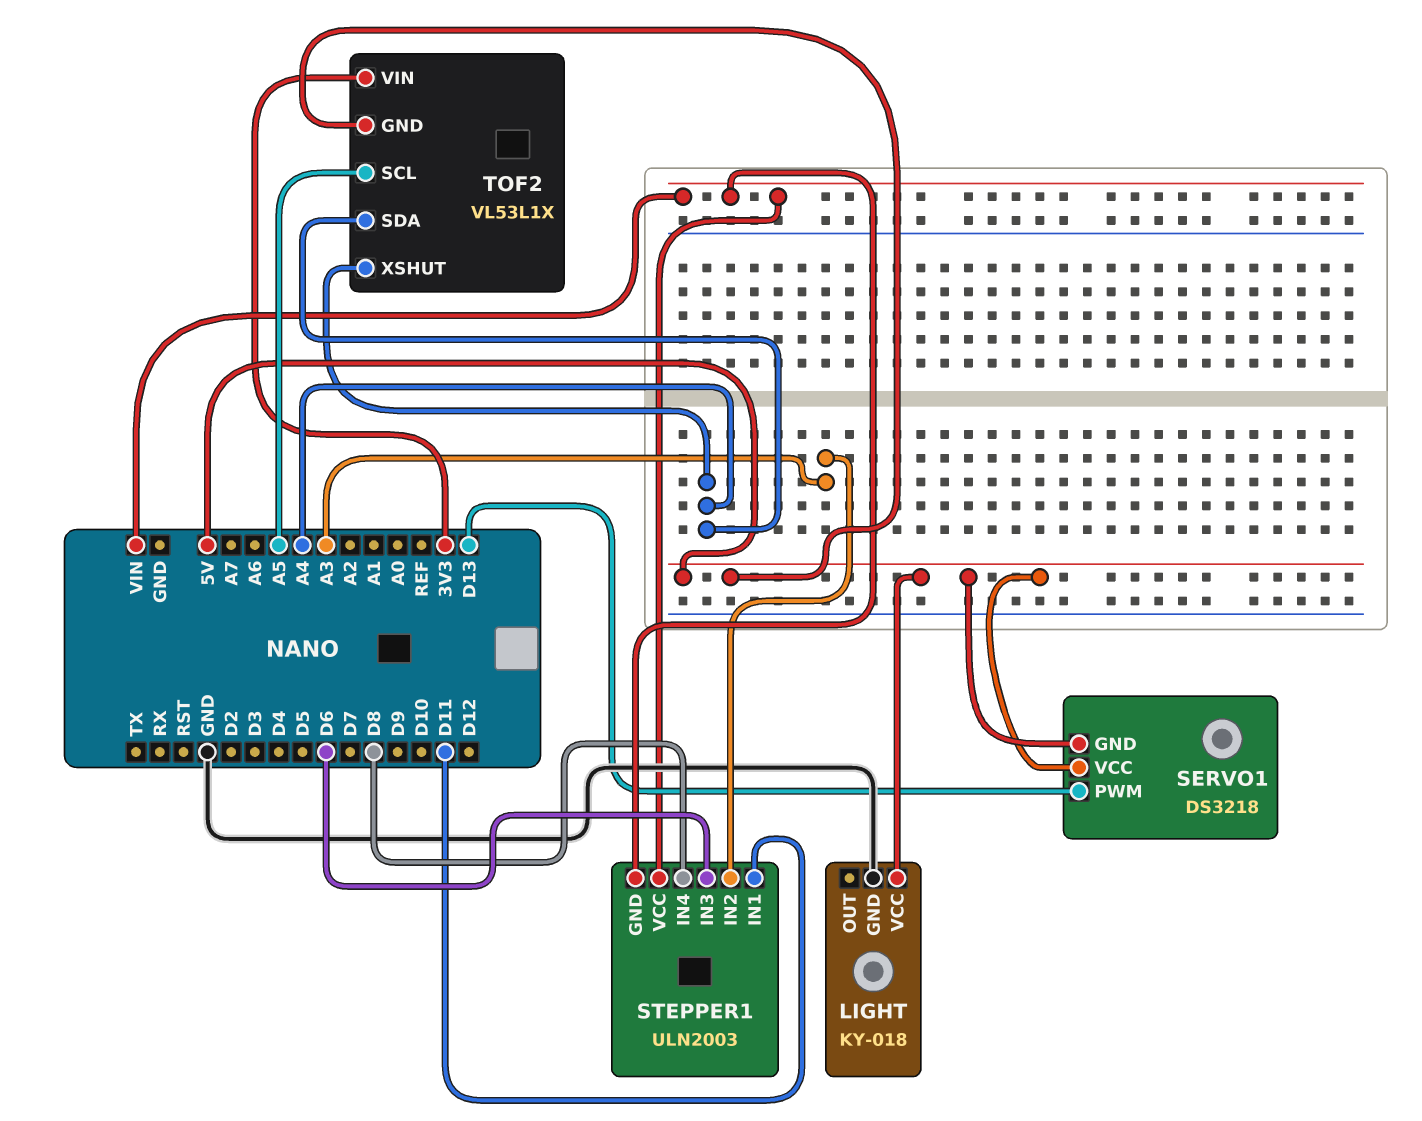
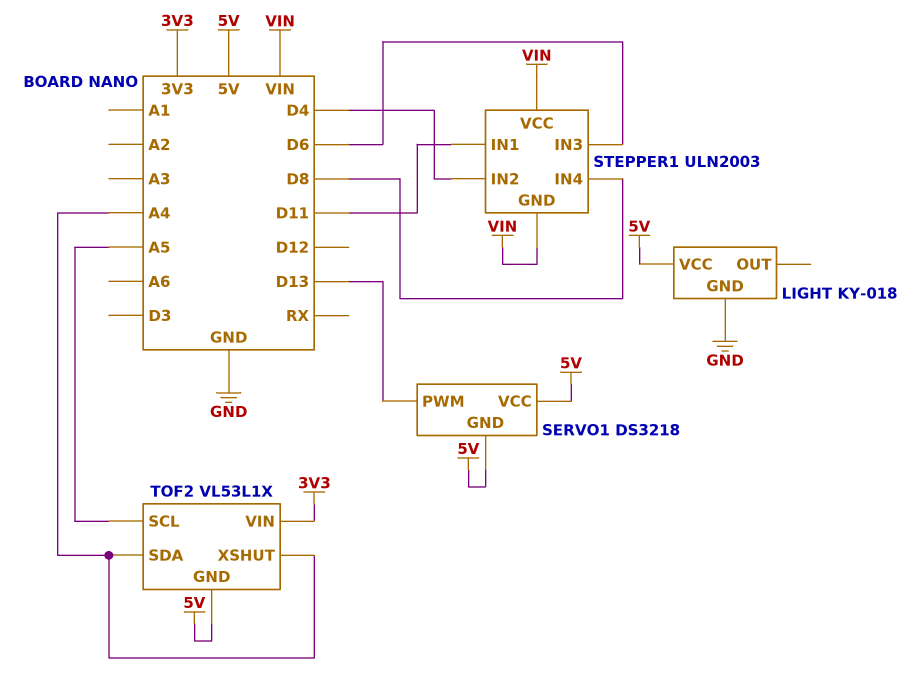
STEPPER1 pin IN2: A3 -> D4

